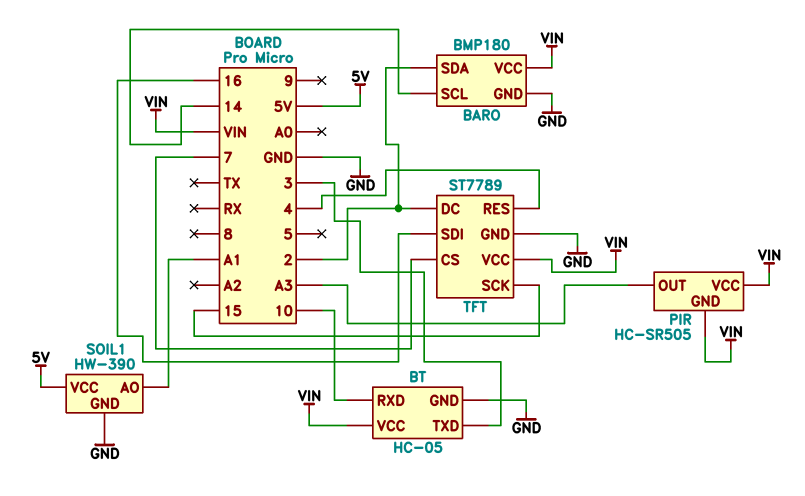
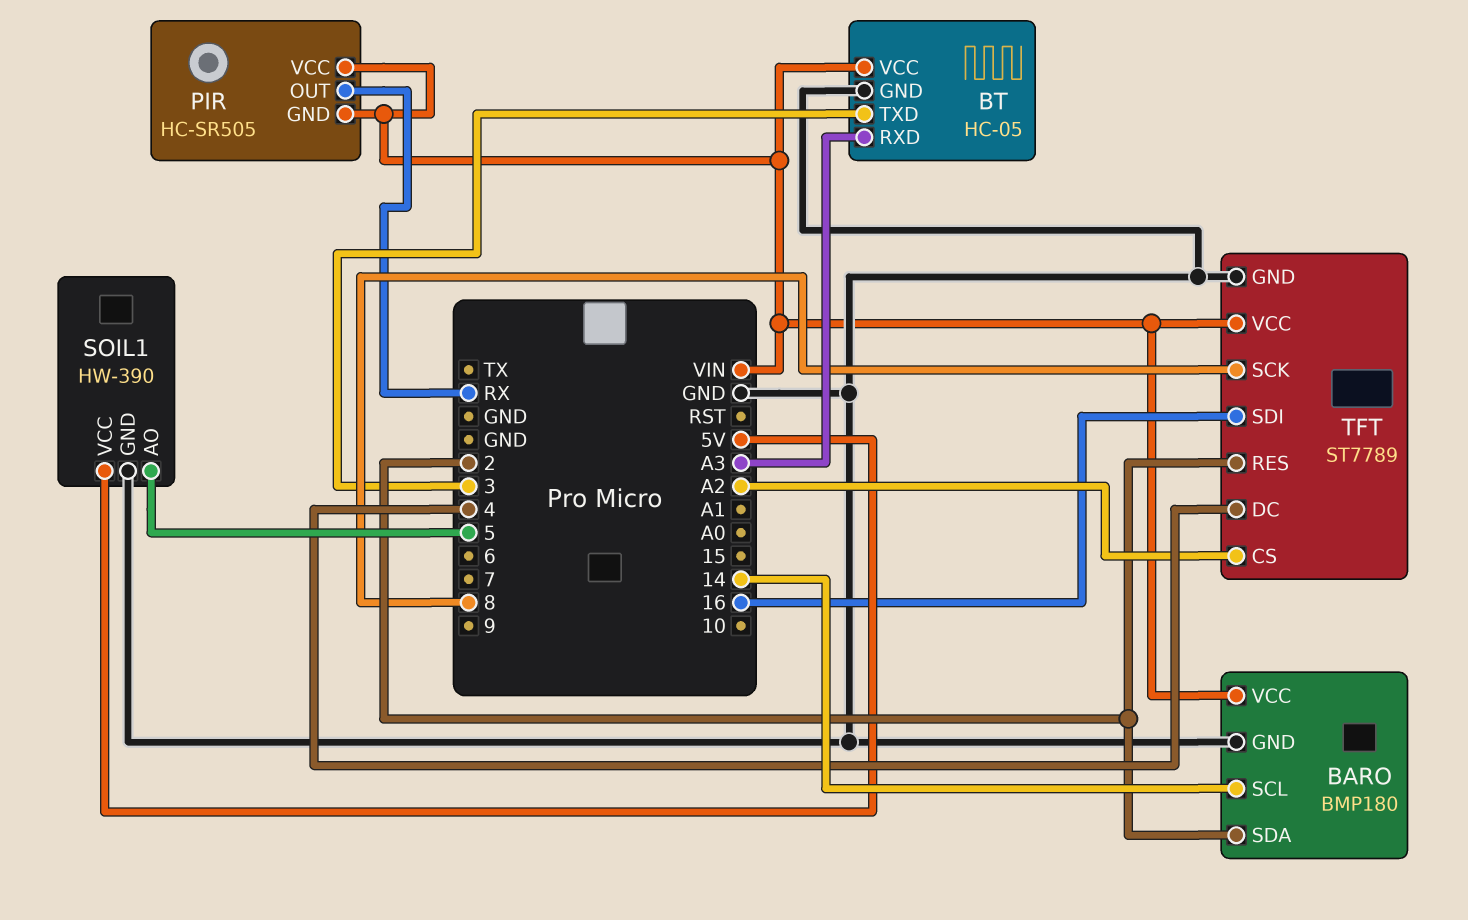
BT pin RXD: 10 -> A3
PIR pin OUT: A3 -> RX
SOIL1 pin AO: A1 -> 5
TFT pin CS: 7 -> A2
TFT pin DC: 2 -> 4
TFT pin RES: 4 -> 2
TFT pin SCK: 15 -> 8

